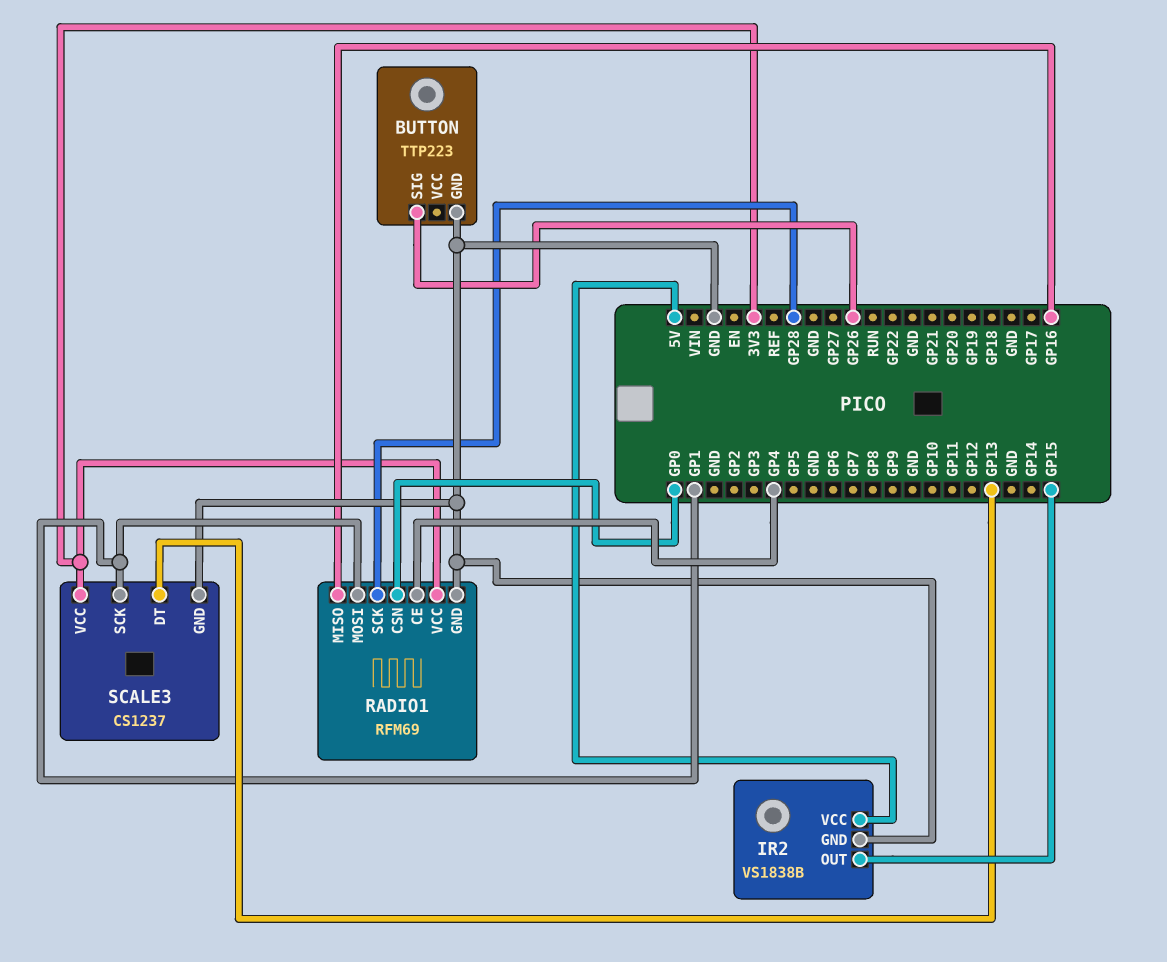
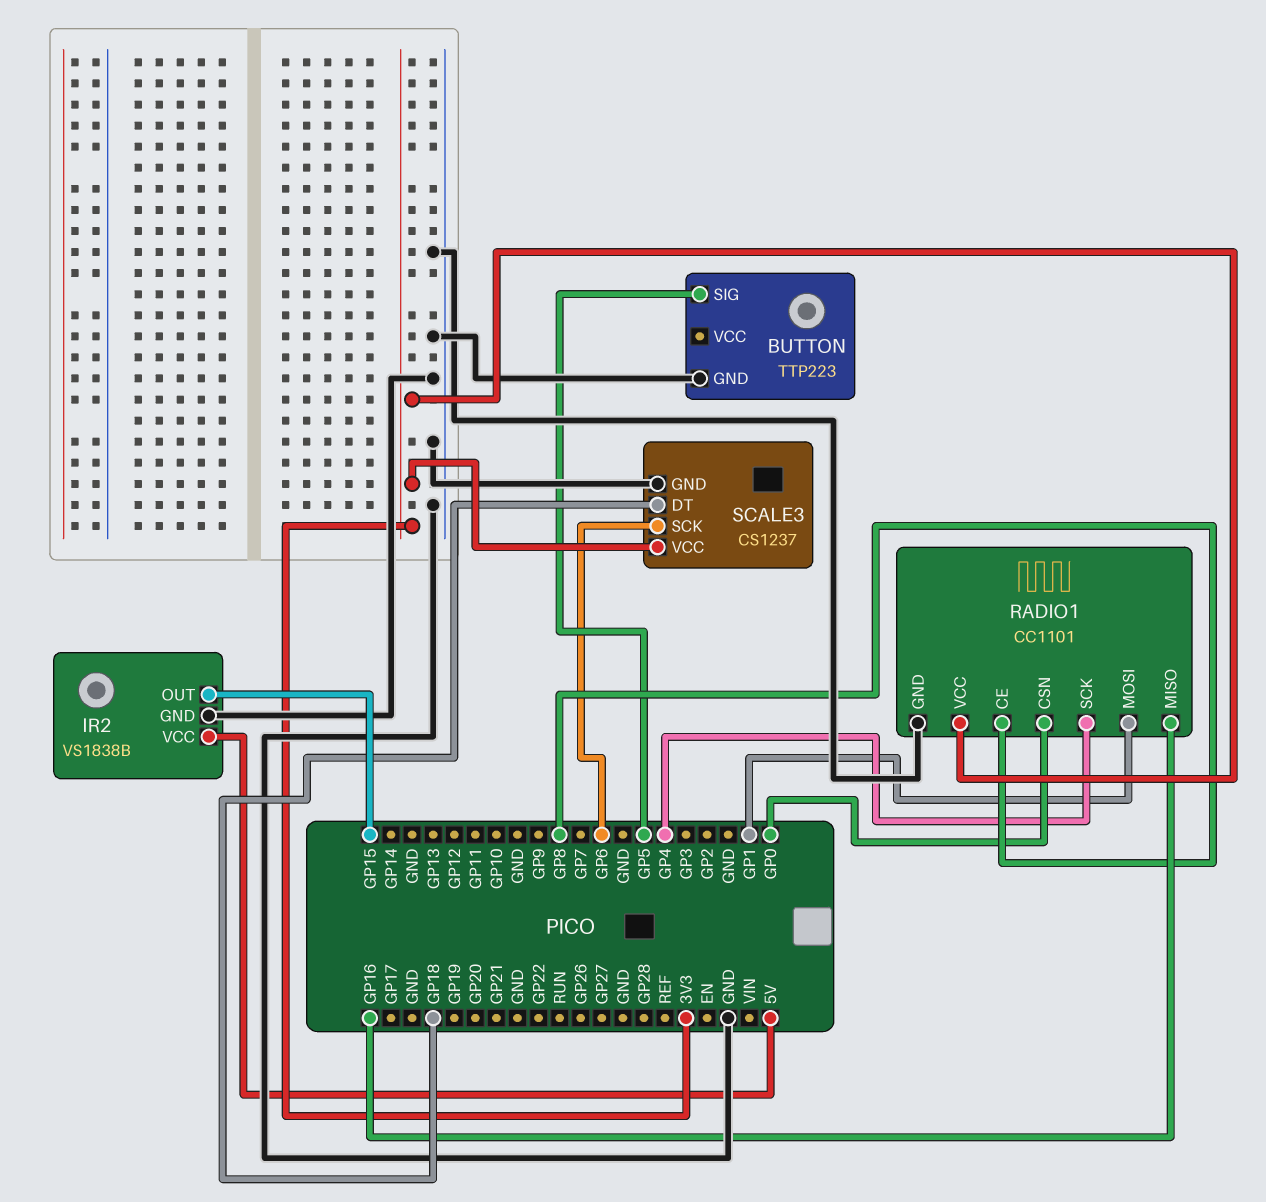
BUTTON pin SIG: GP26 -> GP5
RADIO1: RFM69 -> CC1101
RADIO1 pin CE: GP4 -> GP8
RADIO1 pin SCK: GP28 -> GP4
SCALE3 pin DT: GP13 -> GP18
SCALE3 pin SCK: GP1 -> GP6

